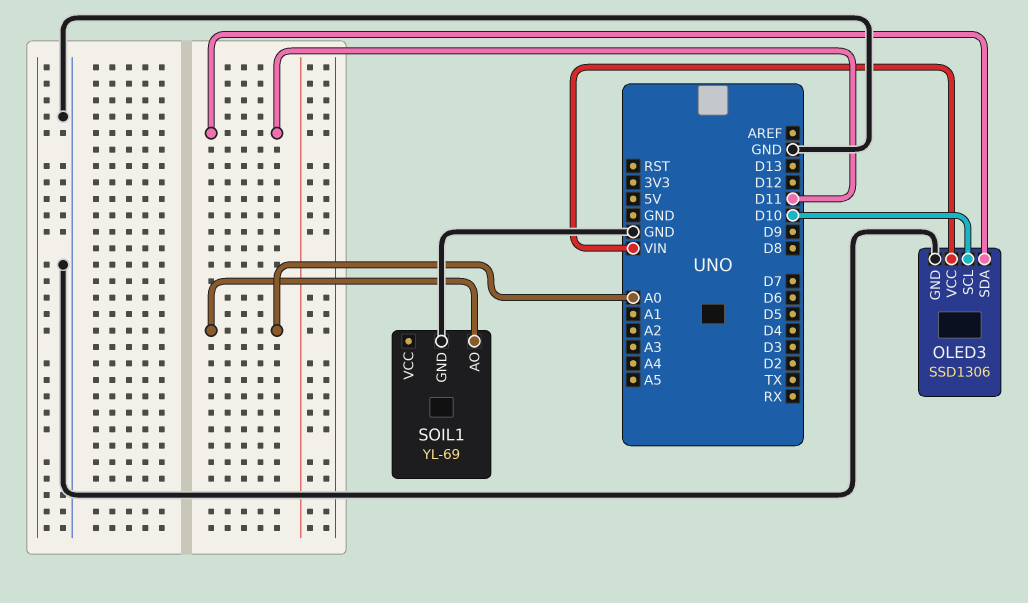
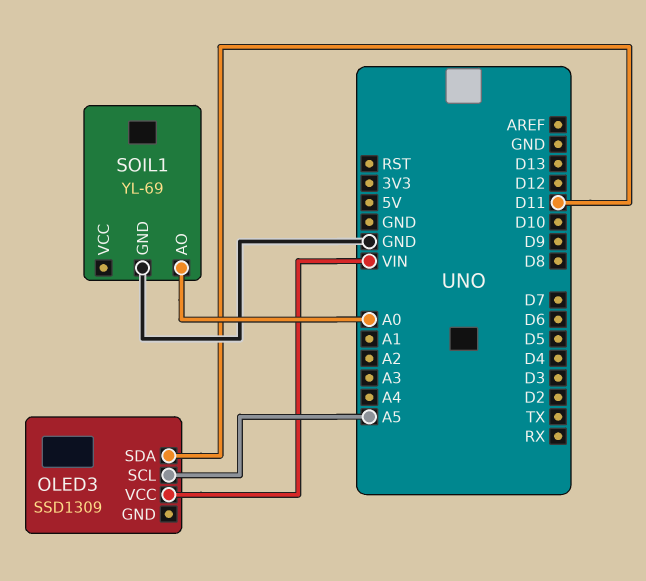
OLED3: SSD1306 -> SSD1309
OLED3 pin GND: GND -> none
OLED3 pin SCL: D10 -> A5

